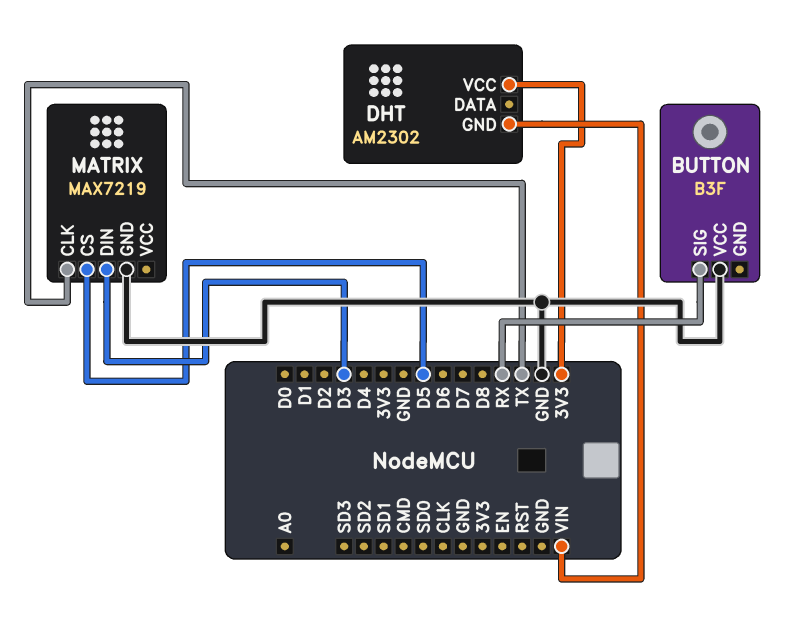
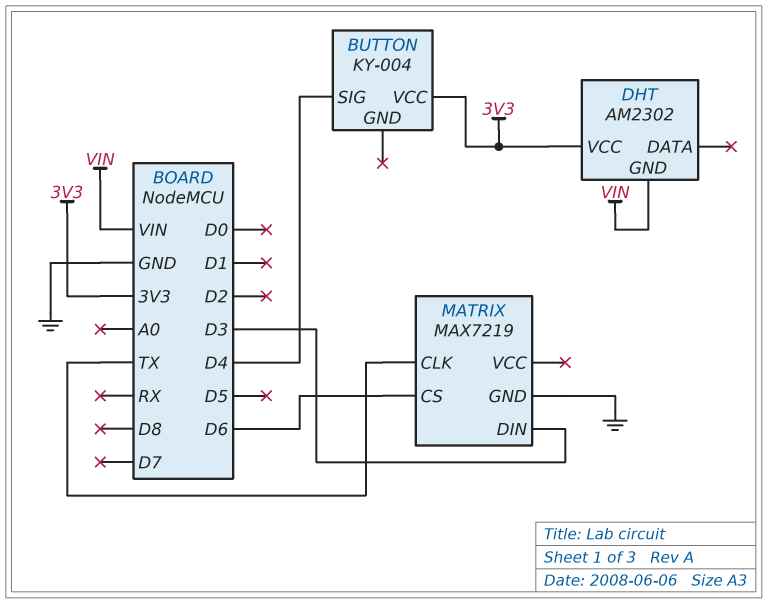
BUTTON: B3F -> KY-004
BUTTON pin SIG: RX -> D4
BUTTON pin VCC: GND -> 3V3
MATRIX pin CS: D5 -> D6

